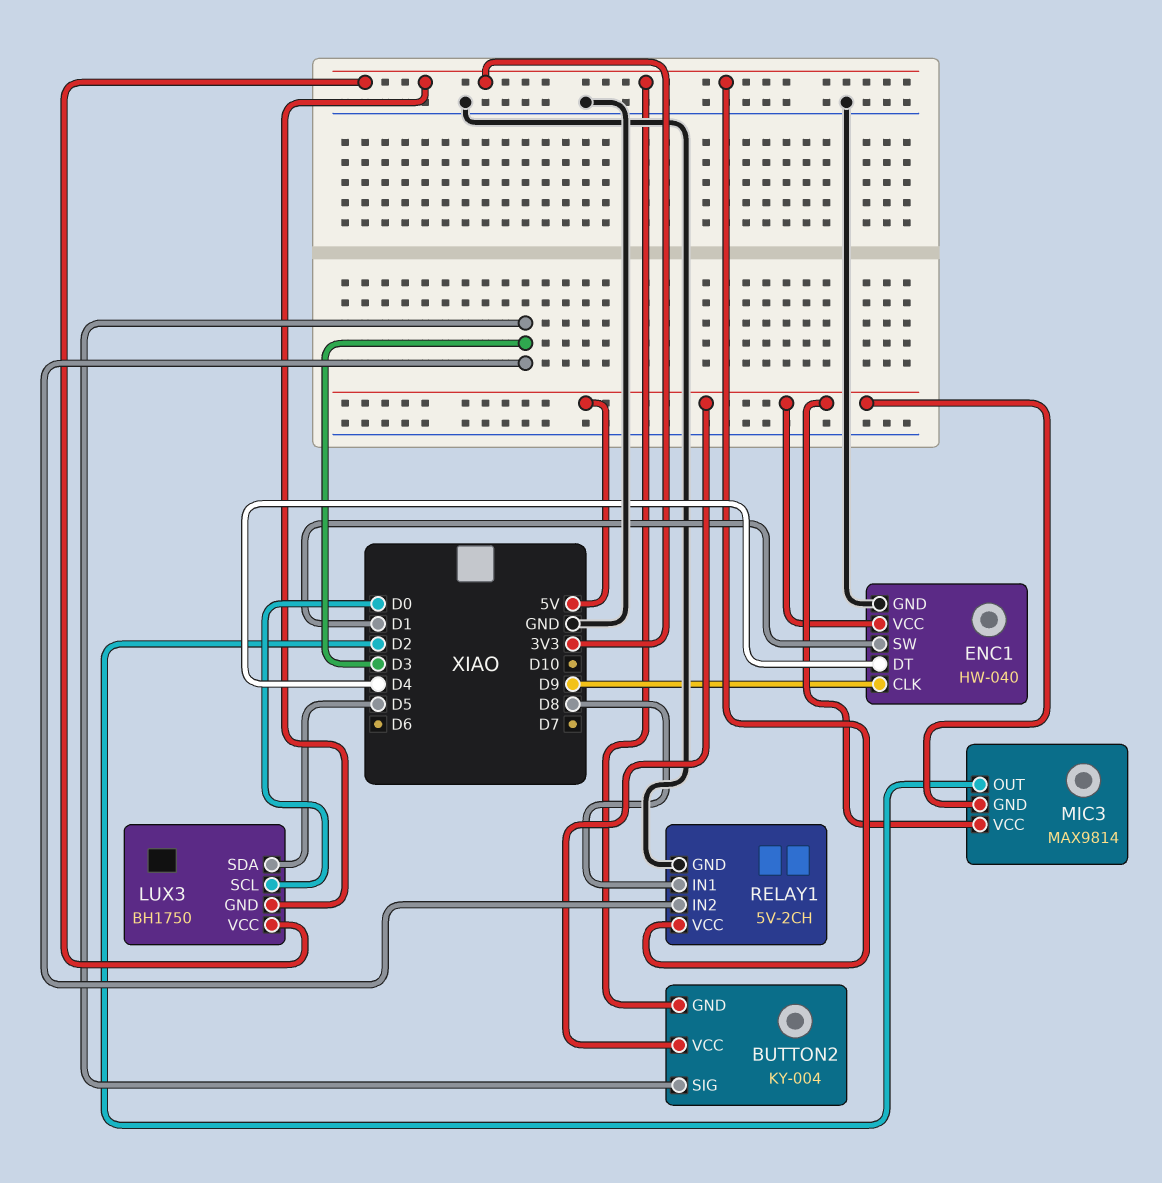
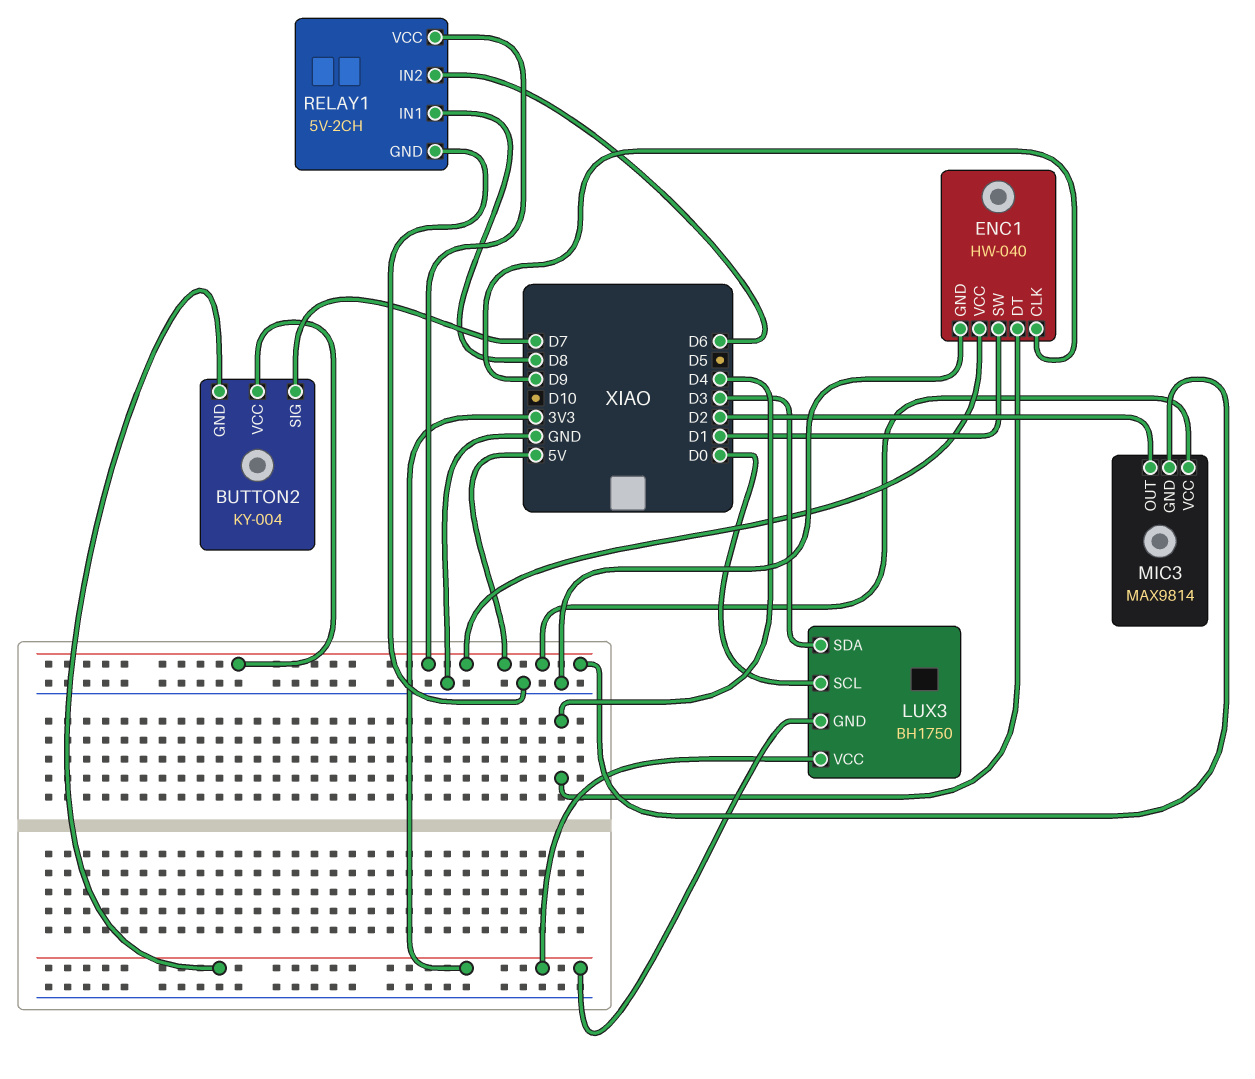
BUTTON2 pin SIG: D3 -> D7
LUX3 pin SDA: D5 -> D3
RELAY1 pin IN2: D3 -> D6
RELAY1 pin VCC: 3V3 -> 5V

